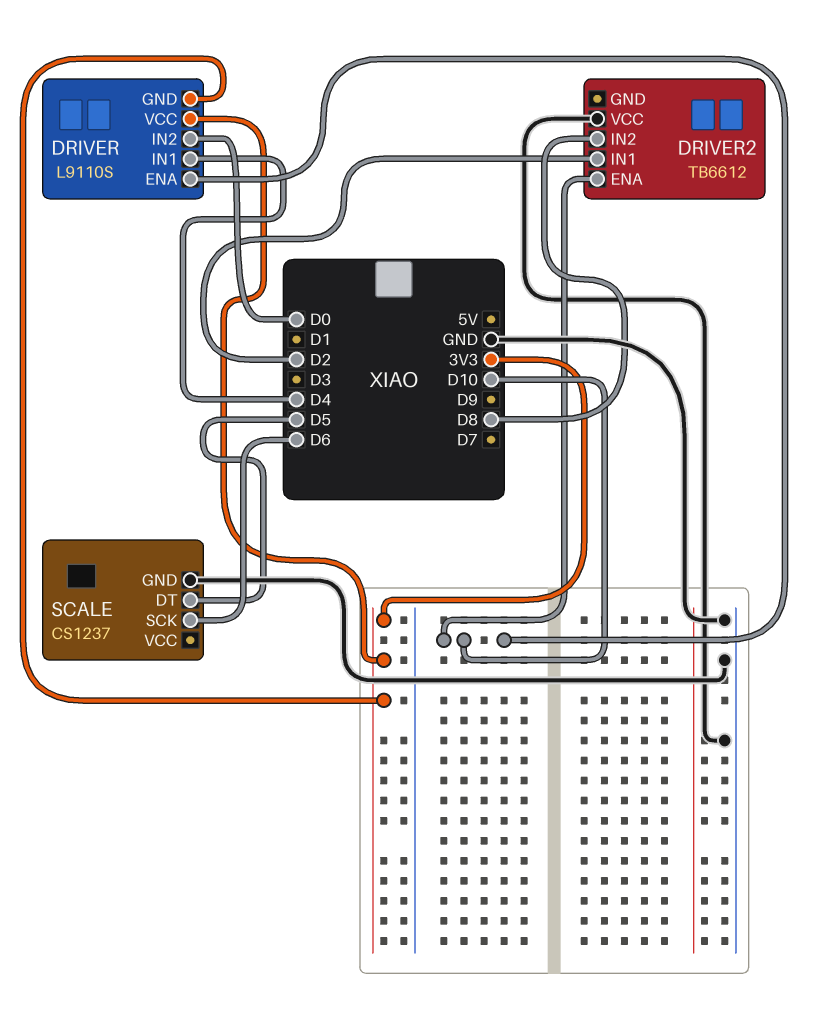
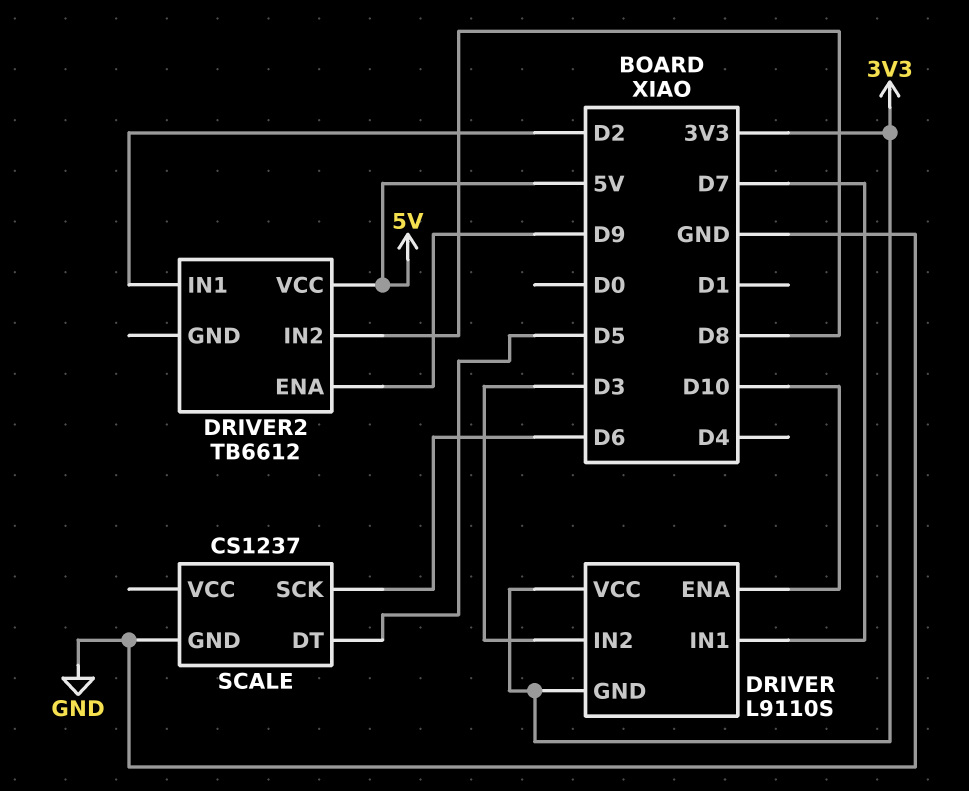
DRIVER pin IN1: D4 -> D7
DRIVER pin IN2: D0 -> D3
DRIVER2 pin ENA: D10 -> D9
DRIVER2 pin VCC: GND -> 5V

